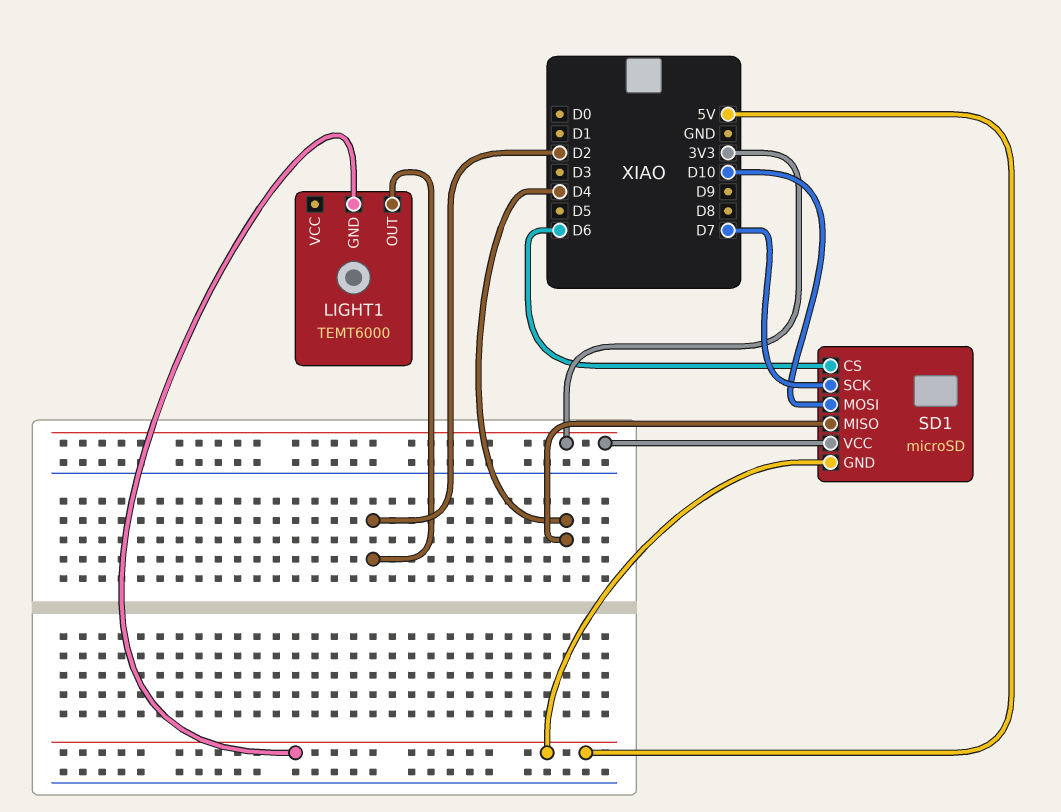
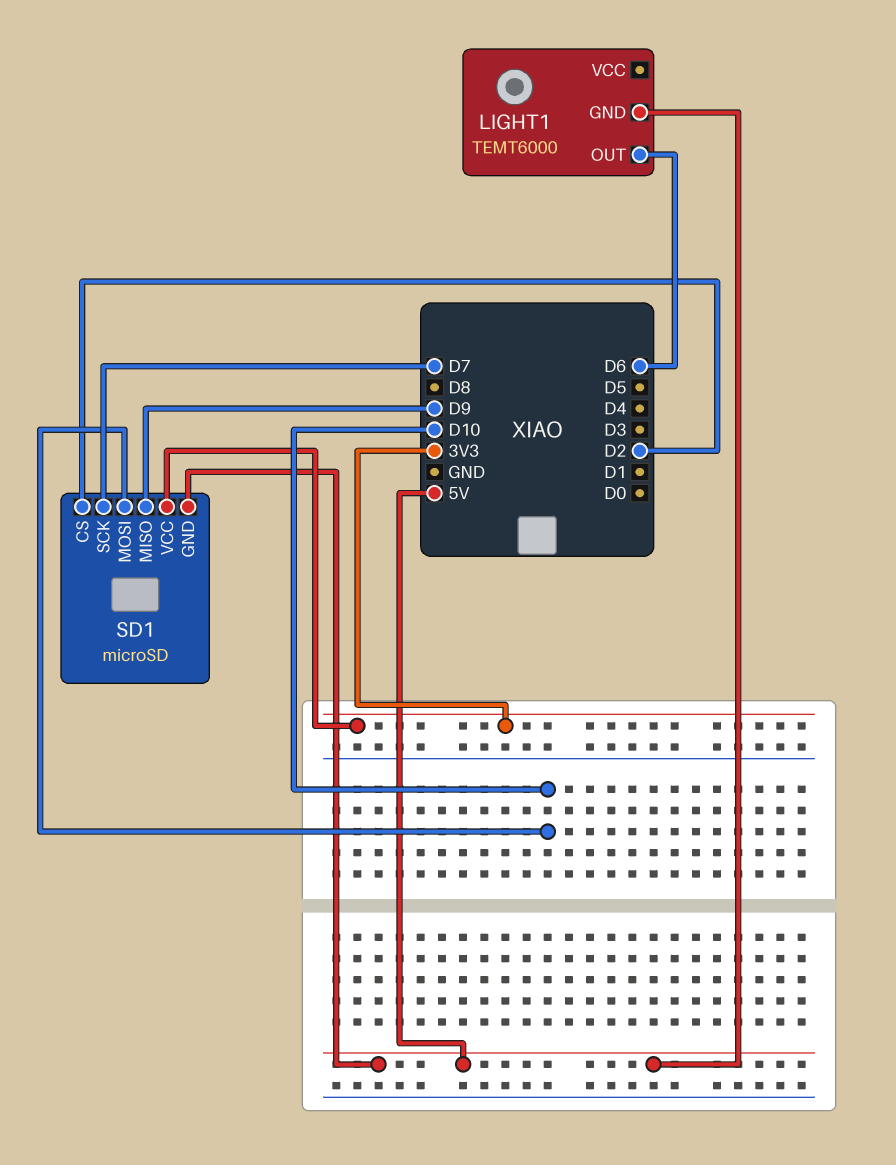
LIGHT1 pin OUT: D2 -> D6
SD1 pin CS: D6 -> D2
SD1 pin MISO: D4 -> D9

